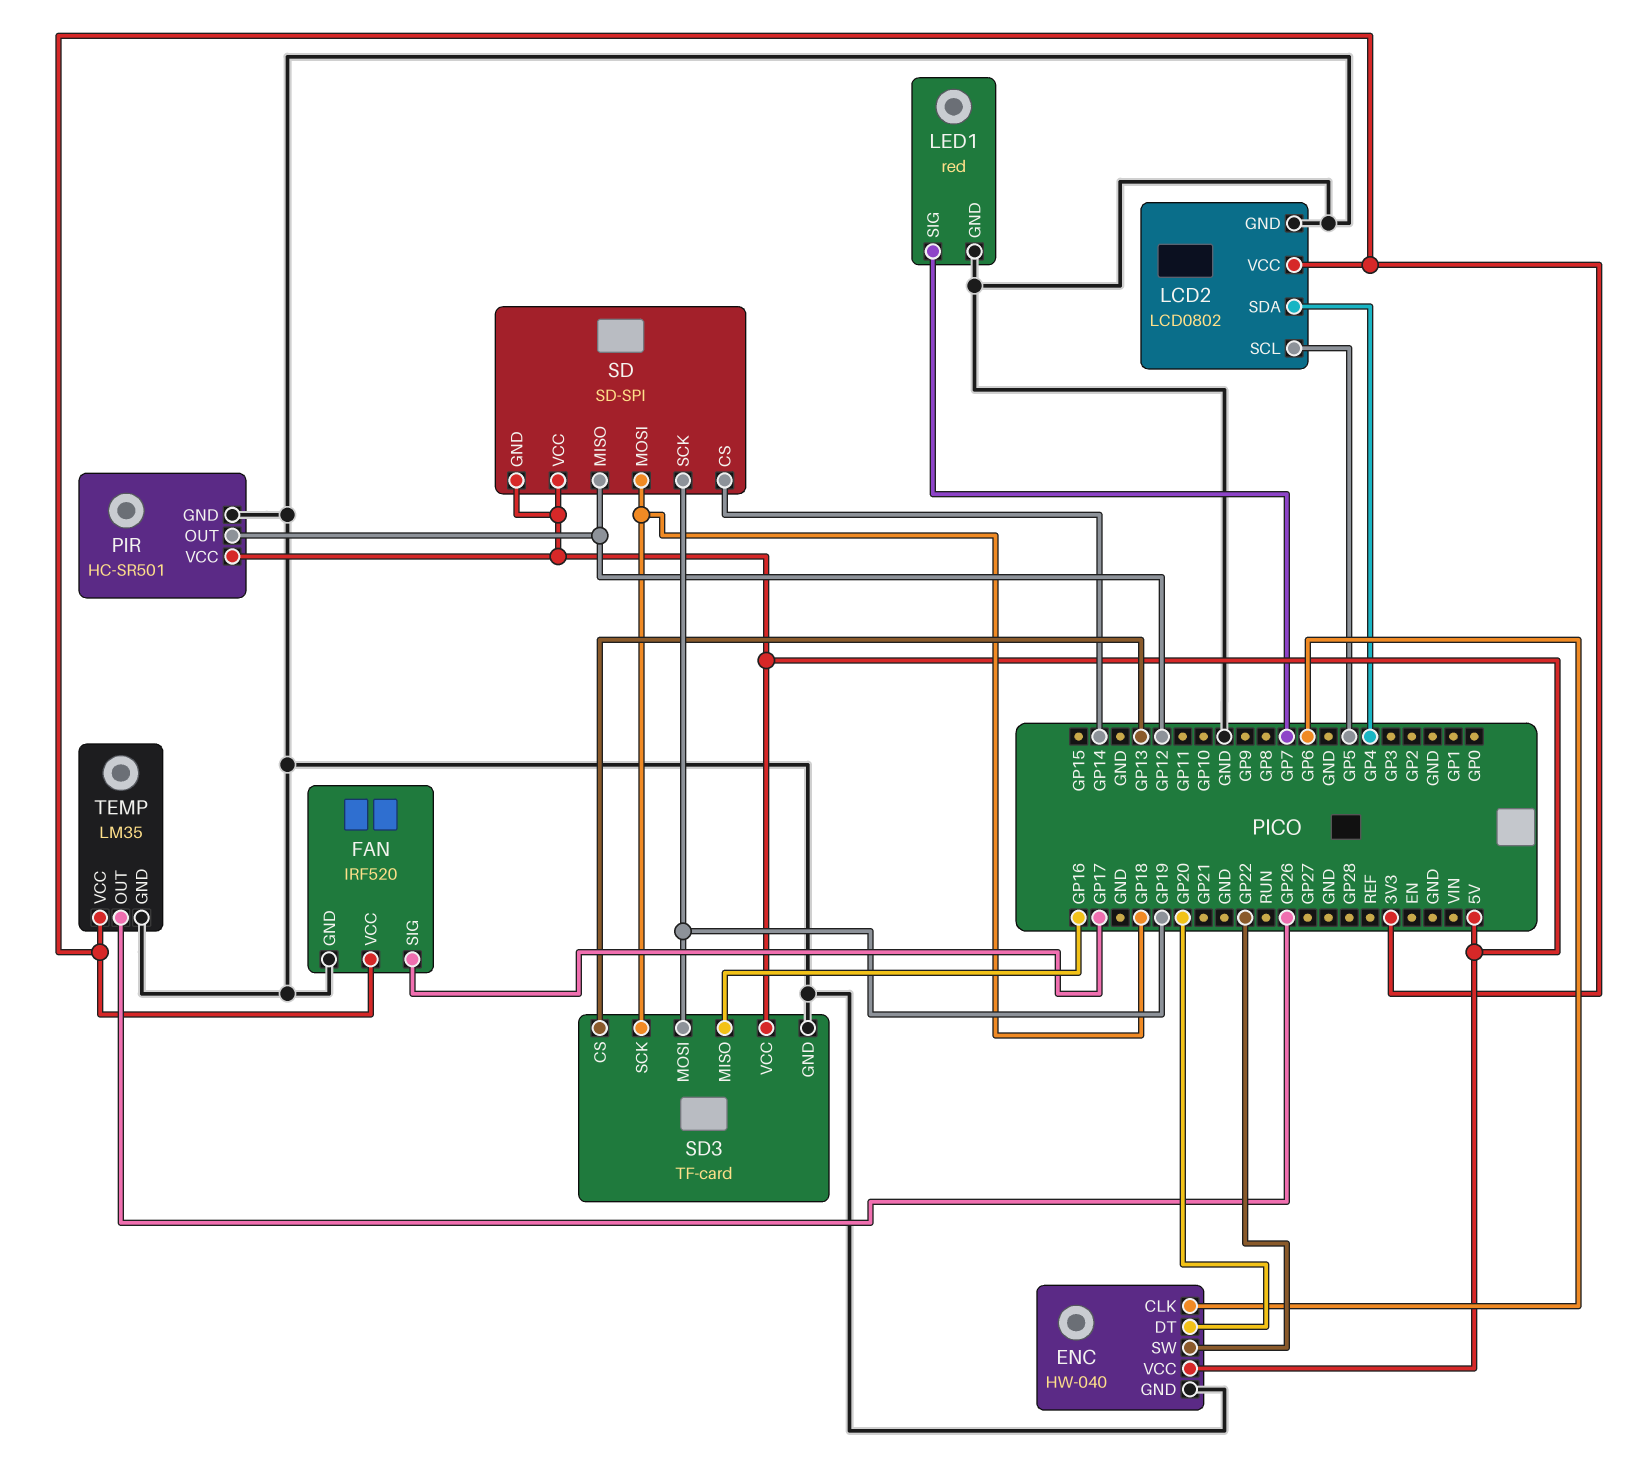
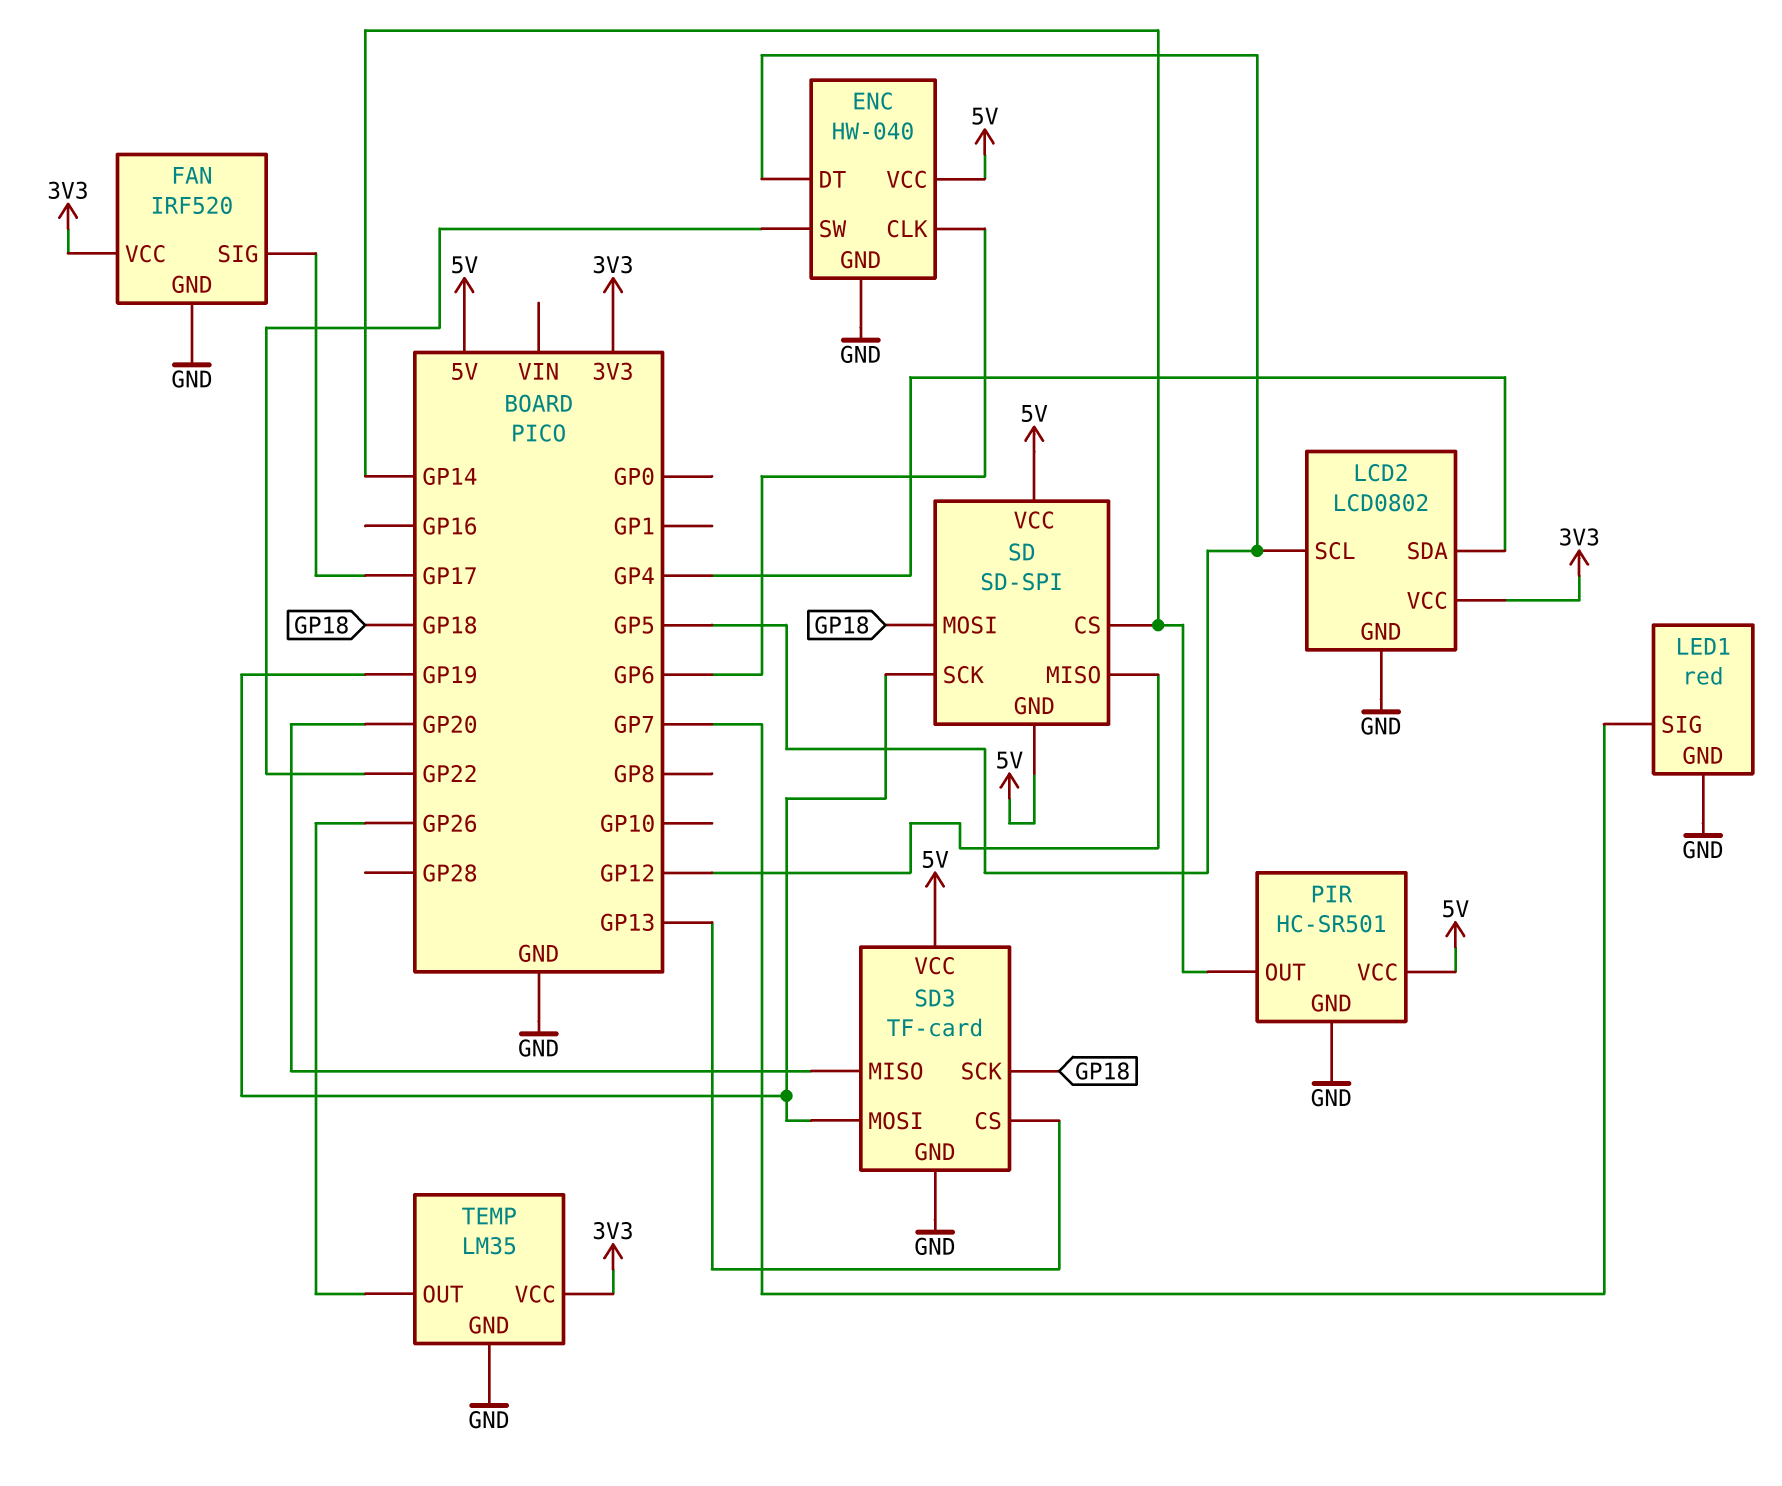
ENC pin DT: GP20 -> GP5
PIR pin OUT: GP12 -> GP14
SD3 pin MISO: GP16 -> GP20

